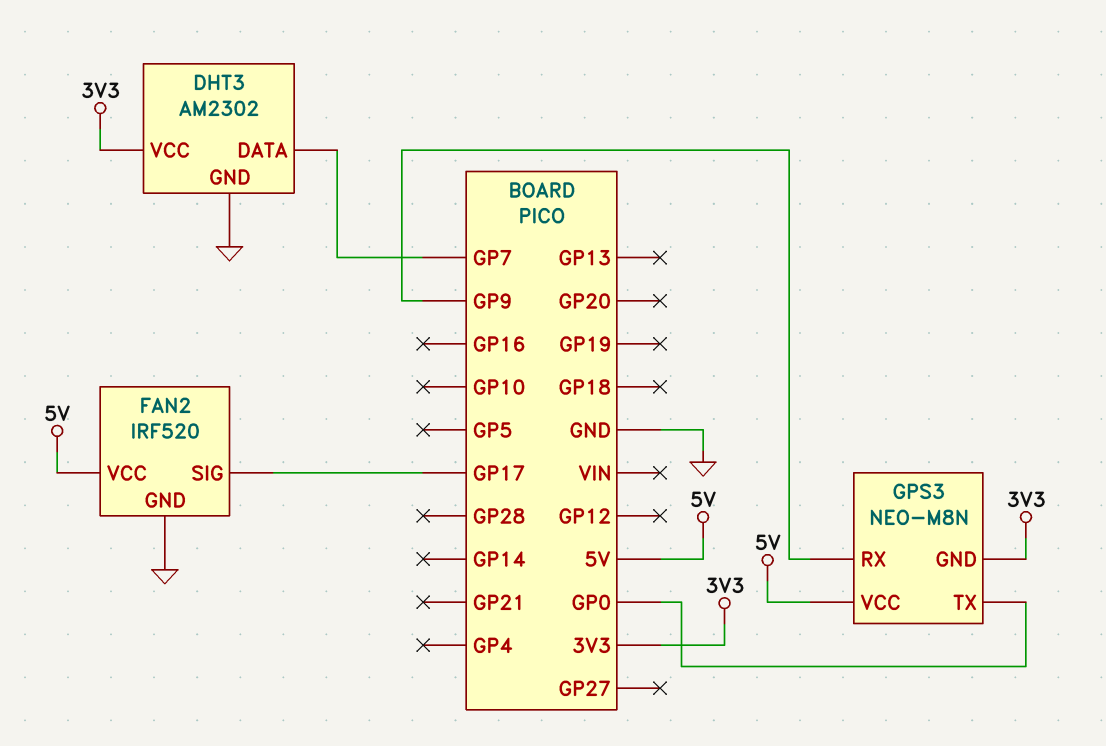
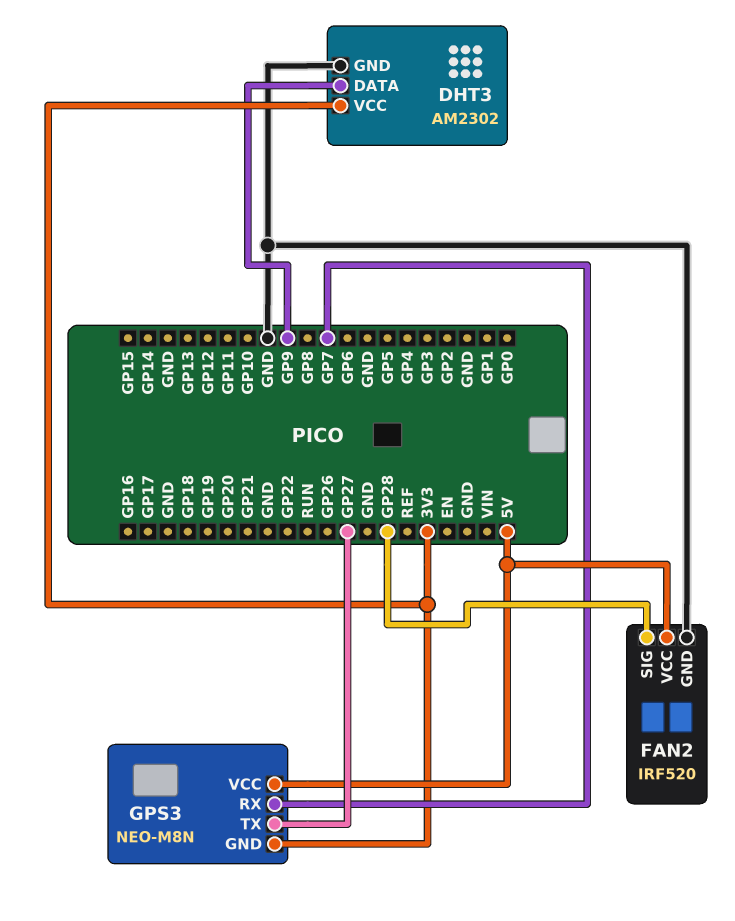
DHT3 pin DATA: GP7 -> GP9
FAN2 pin SIG: GP17 -> GP28
GPS3 pin RX: GP9 -> GP7
GPS3 pin TX: GP0 -> GP27

